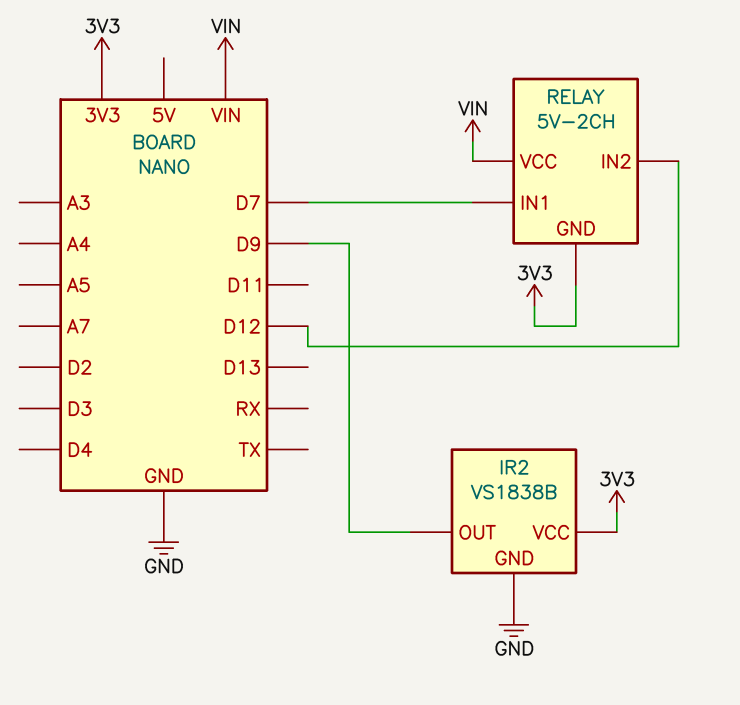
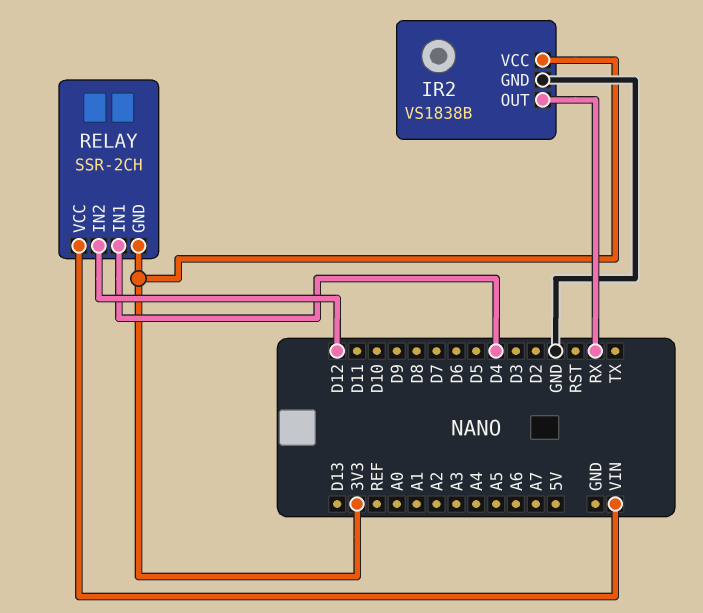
IR2 pin OUT: D9 -> RX
RELAY: 5V-2CH -> SSR-2CH
RELAY pin IN1: D7 -> D4

